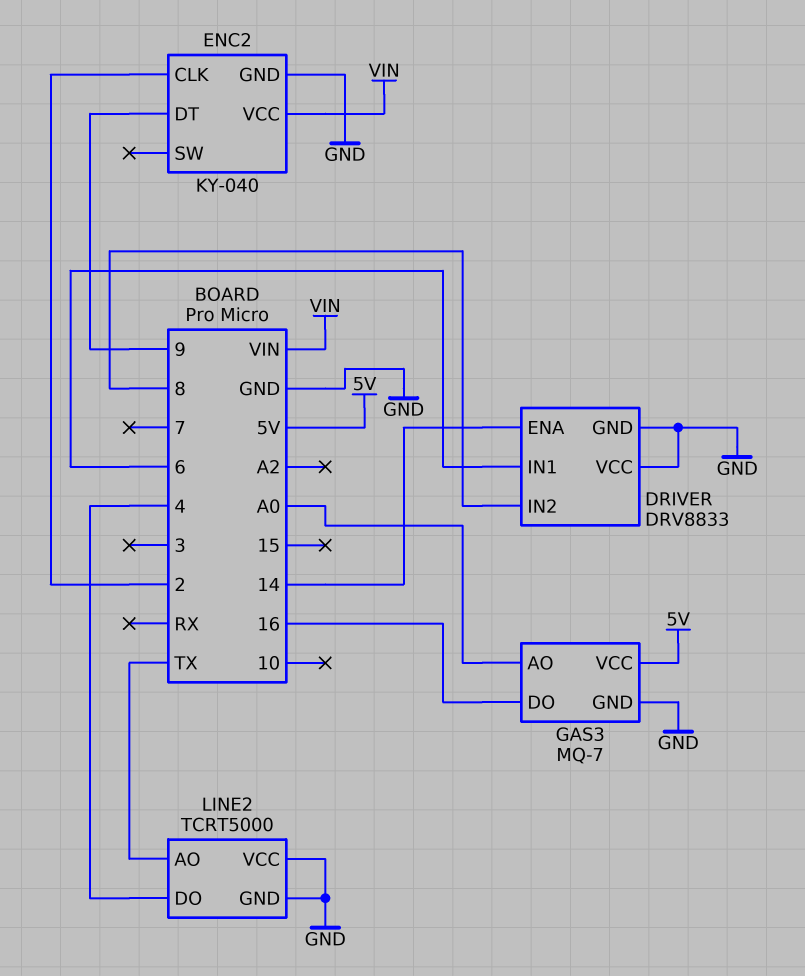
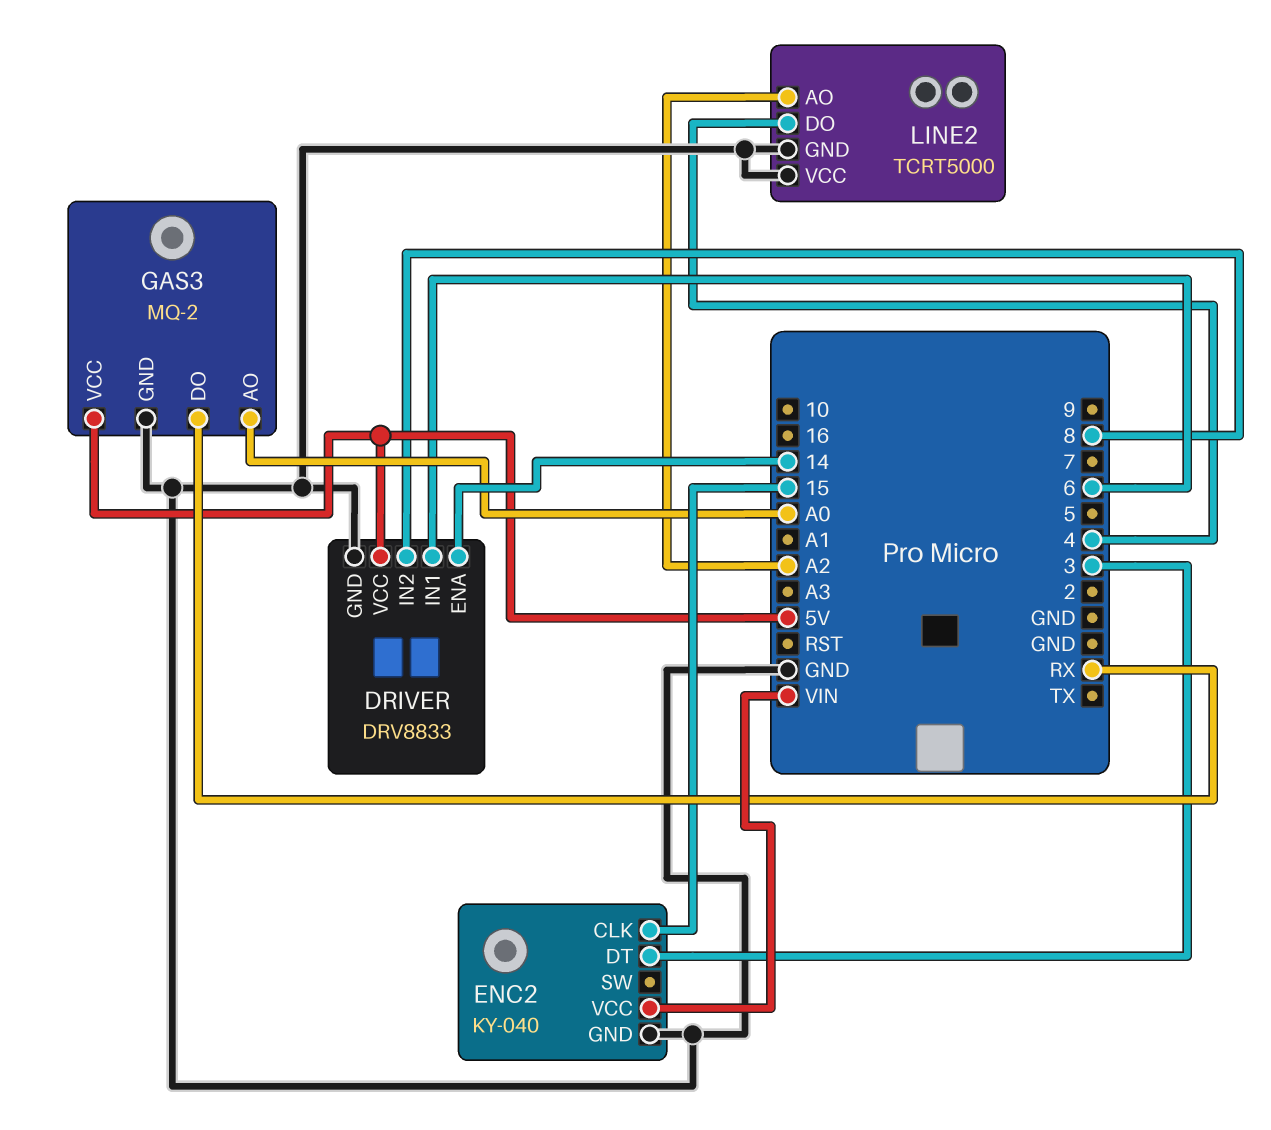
DRIVER pin VCC: GND -> 5V
ENC2 pin CLK: 2 -> 15
ENC2 pin DT: 9 -> 3
GAS3: MQ-7 -> MQ-2
GAS3 pin DO: 16 -> RX
LINE2 pin AO: TX -> A2

